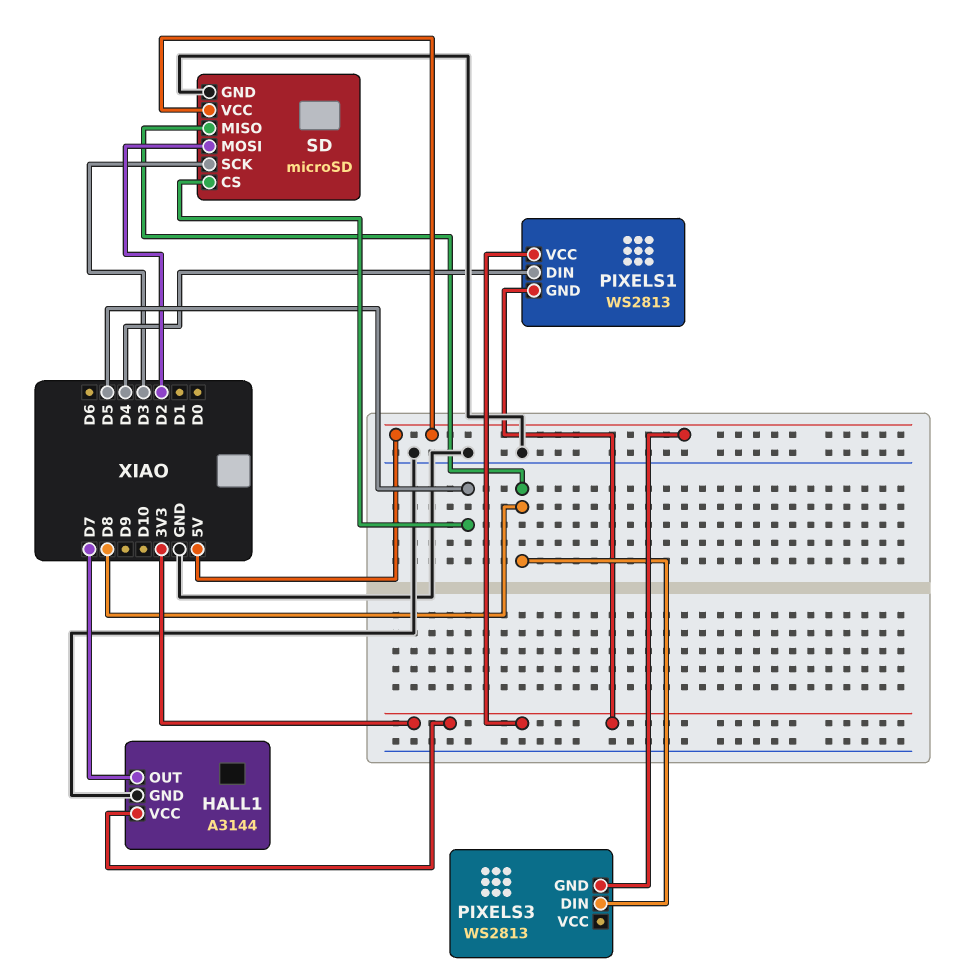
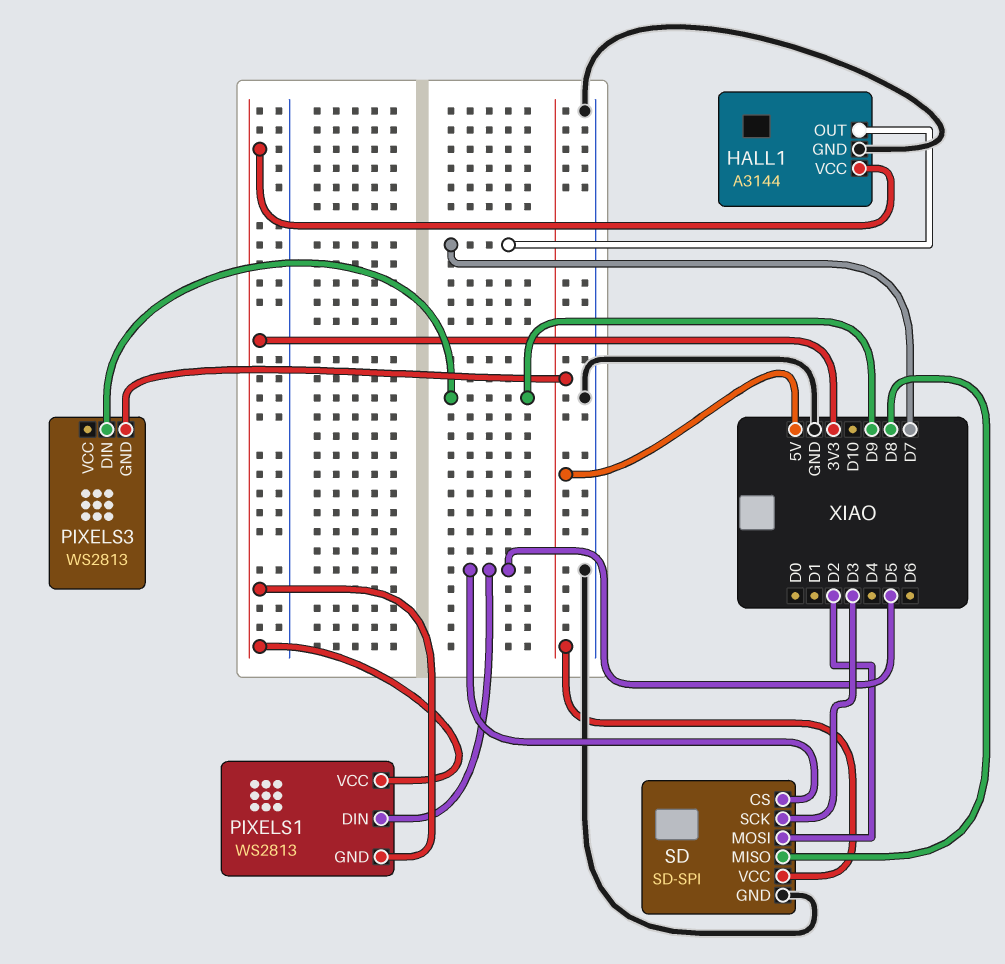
PIXELS1 pin DIN: D4 -> D5
PIXELS3 pin DIN: D8 -> D9
SD: microSD -> SD-SPI

